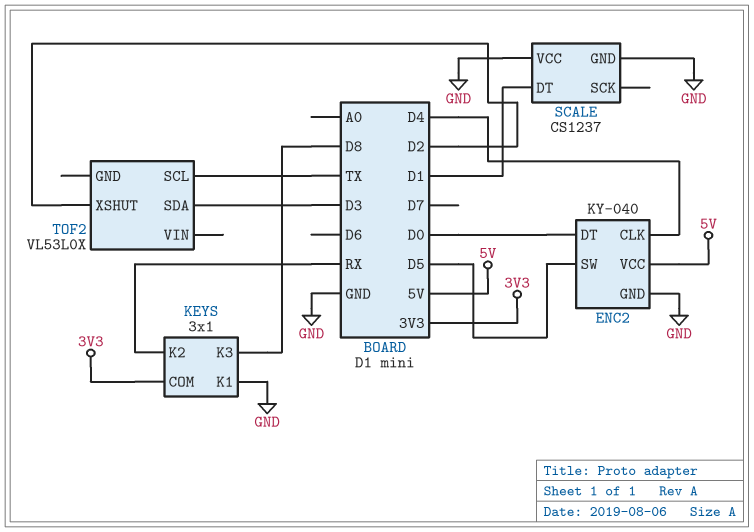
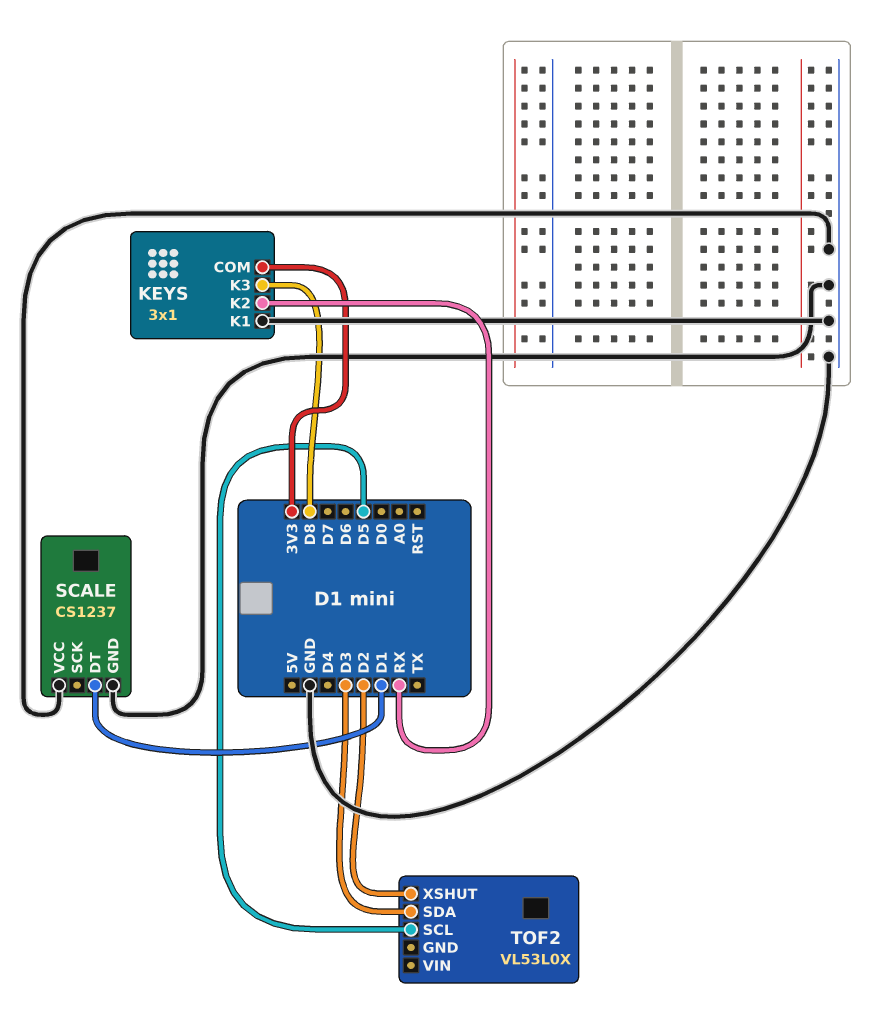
ENC2: KY-040 -> none
ENC2 pin CLK: D4 -> none
ENC2 pin DT: D0 -> none
ENC2 pin GND: GND -> none
ENC2 pin SW: D5 -> none
ENC2 pin VCC: 5V -> none
TOF2 pin SCL: TX -> D5

